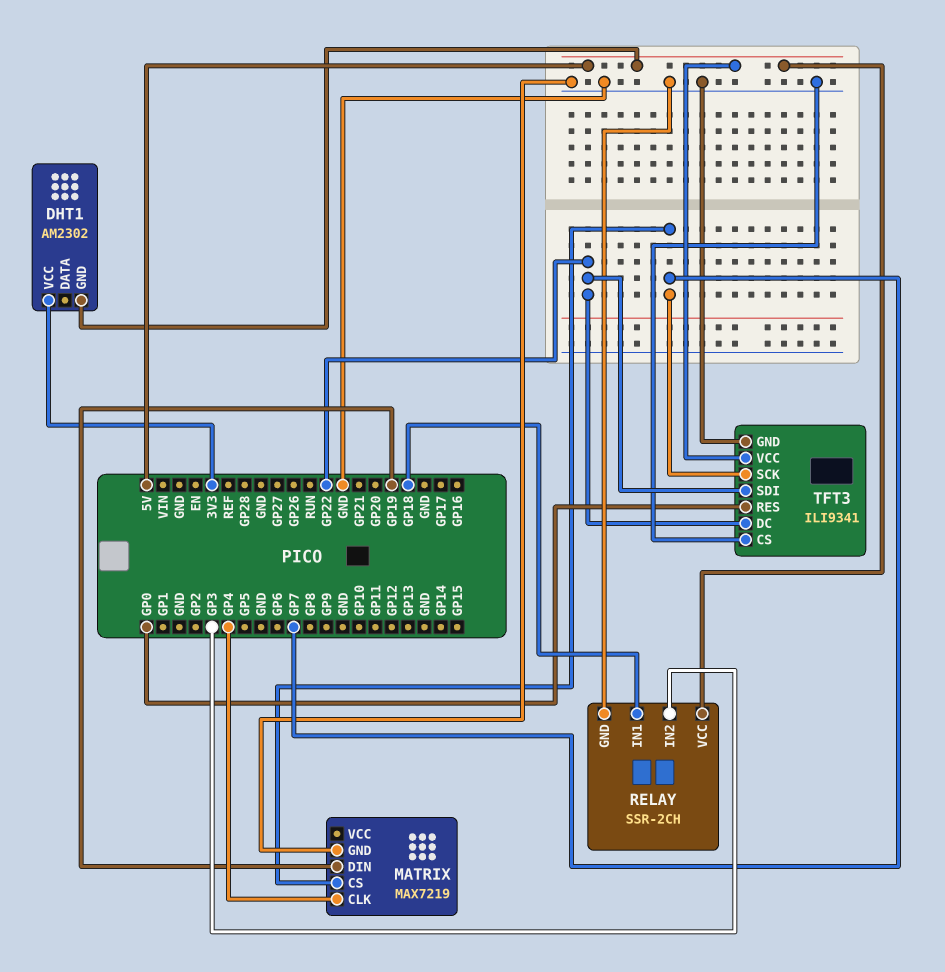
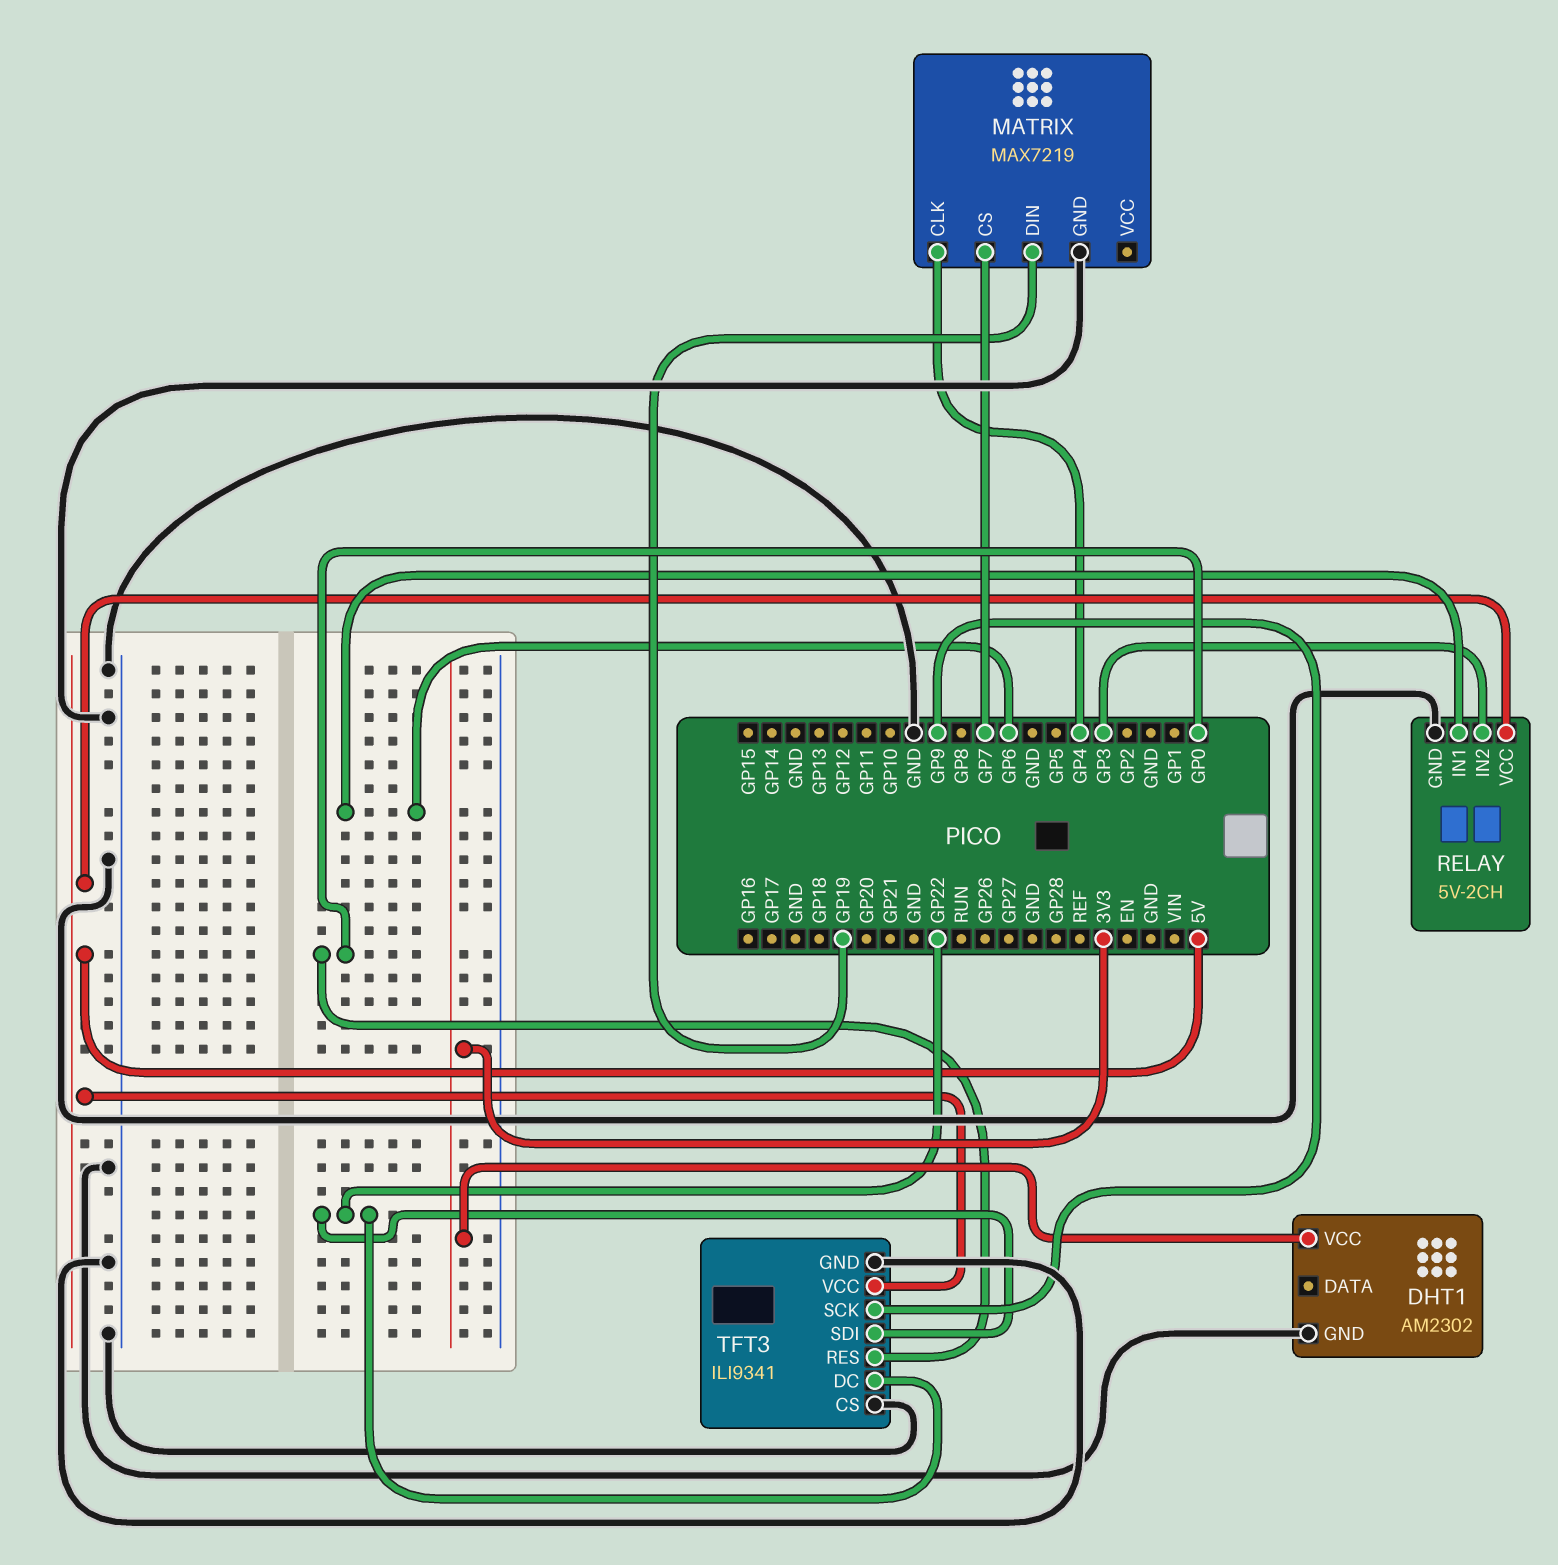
DHT1 pin GND: 5V -> GND
RELAY: SSR-2CH -> 5V-2CH
RELAY pin IN1: GP18 -> GP6
TFT3 pin SCK: GP7 -> GP9

